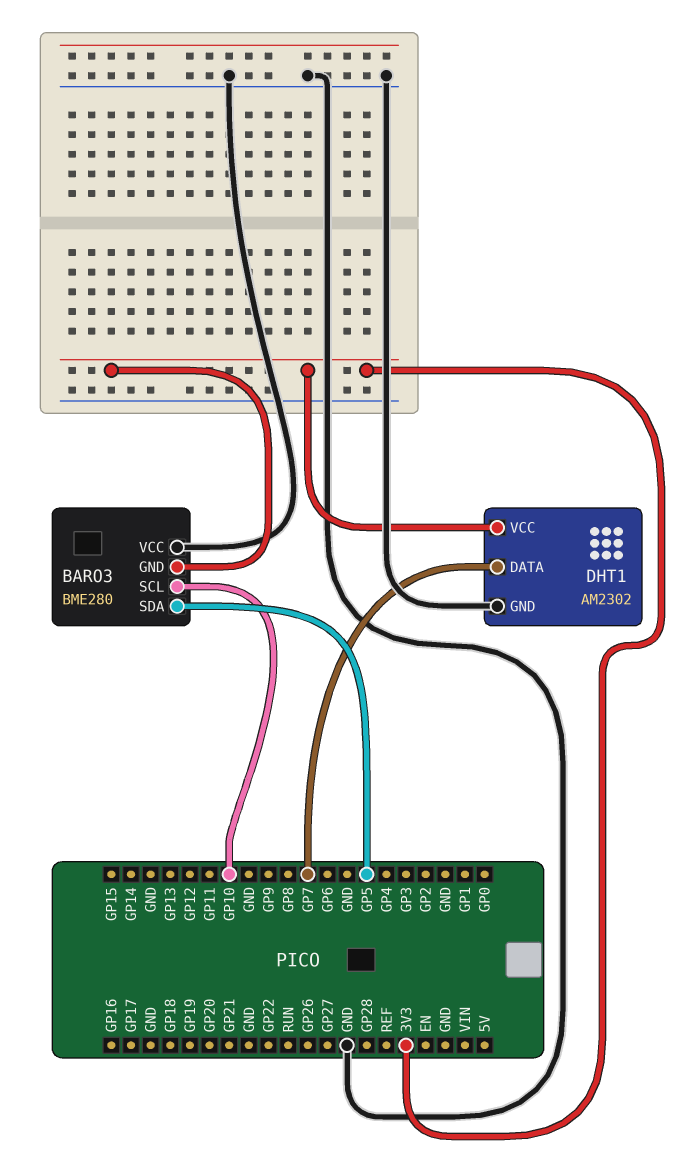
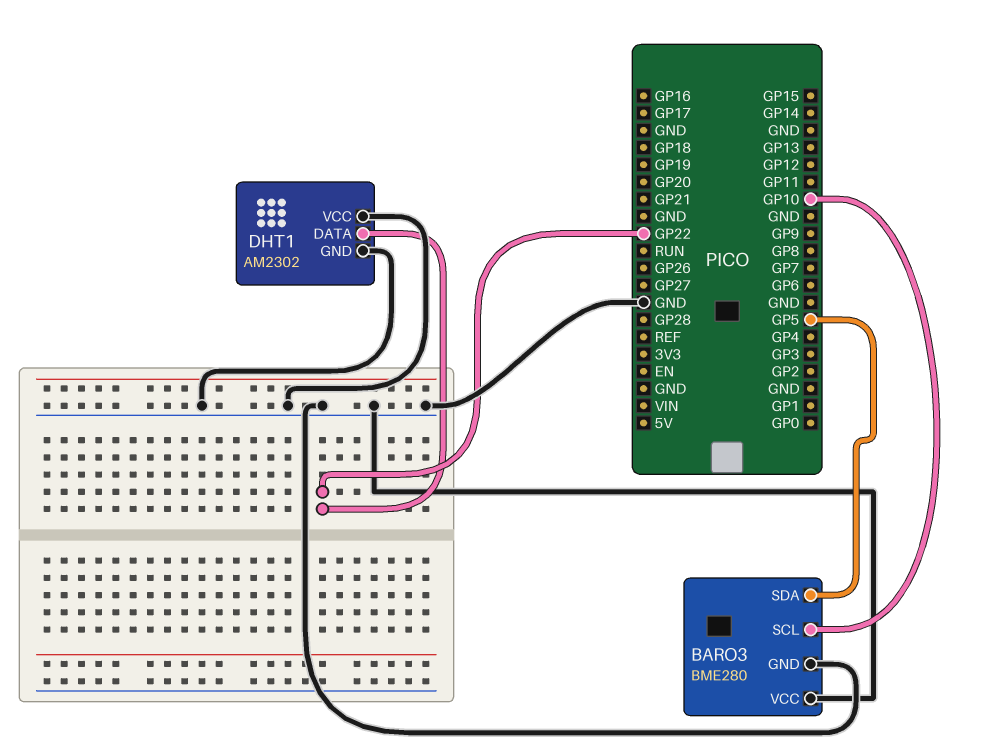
BARO3 pin GND: 3V3 -> GND
DHT1 pin DATA: GP7 -> GP22
DHT1 pin VCC: 3V3 -> GND

